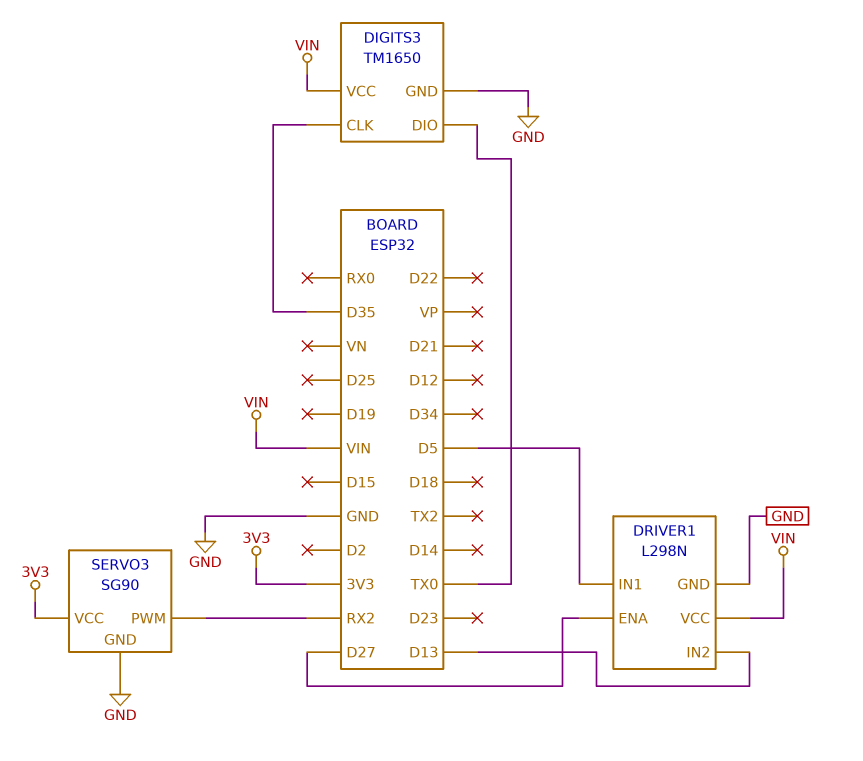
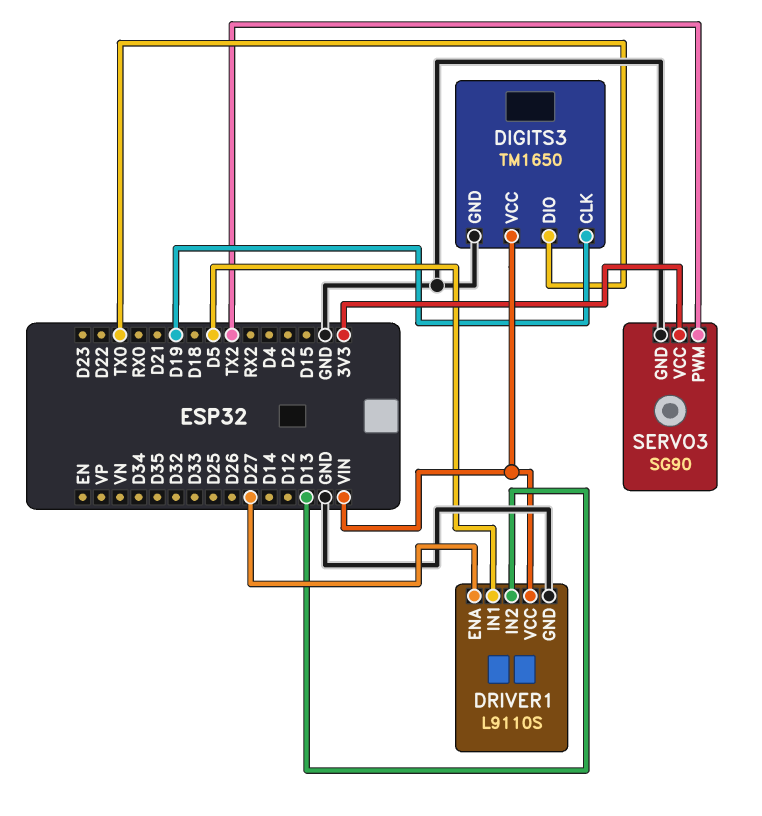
DIGITS3 pin CLK: D35 -> D19
DRIVER1: L298N -> L9110S
SERVO3 pin PWM: RX2 -> TX2

